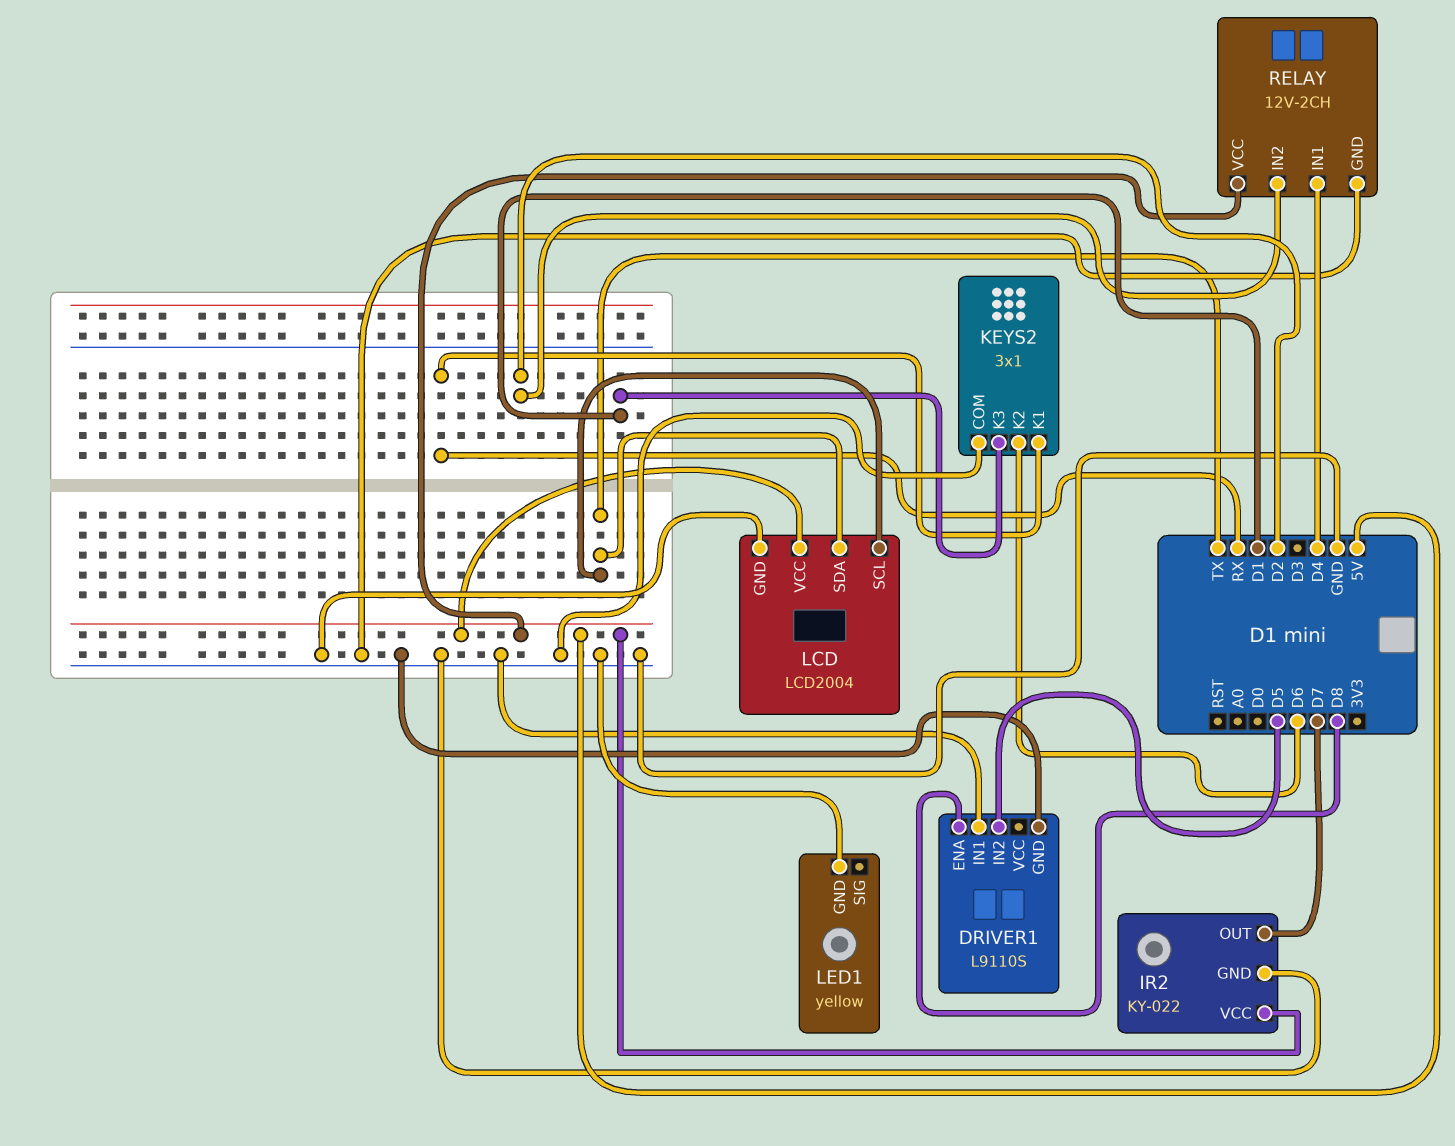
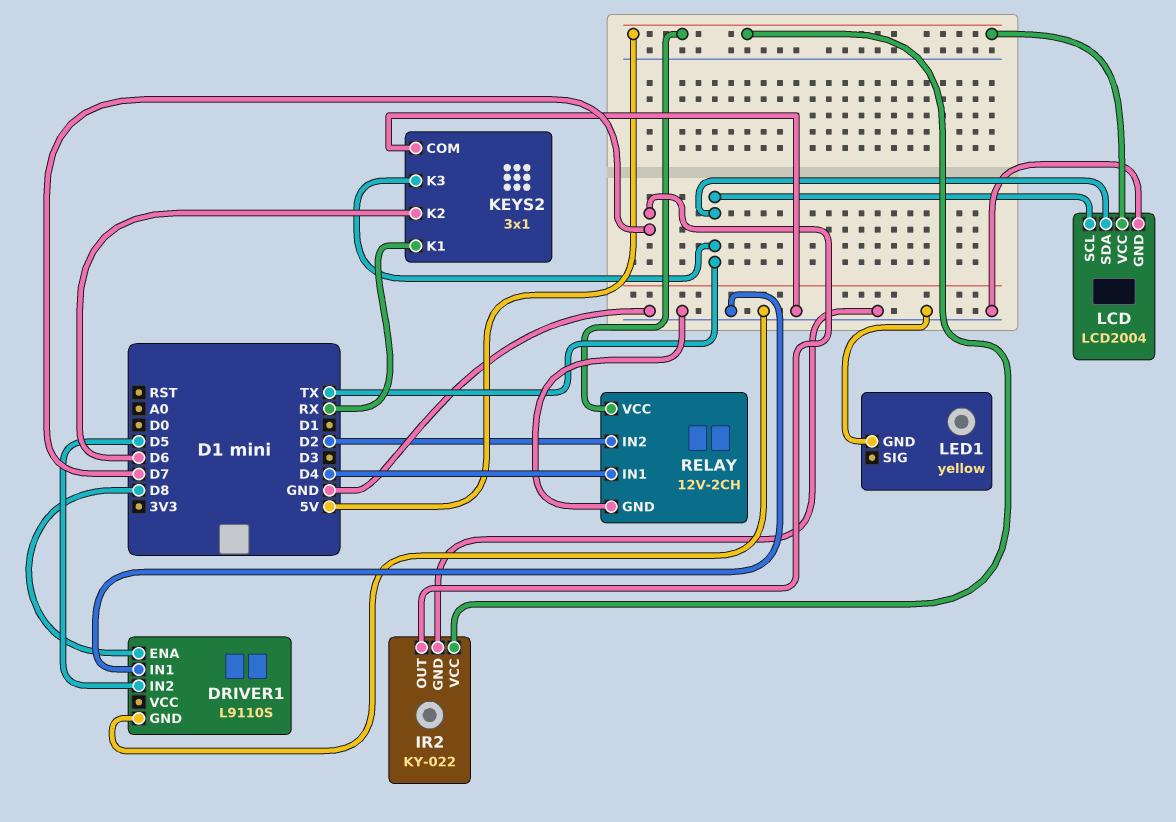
KEYS2 pin K3: D1 -> TX

